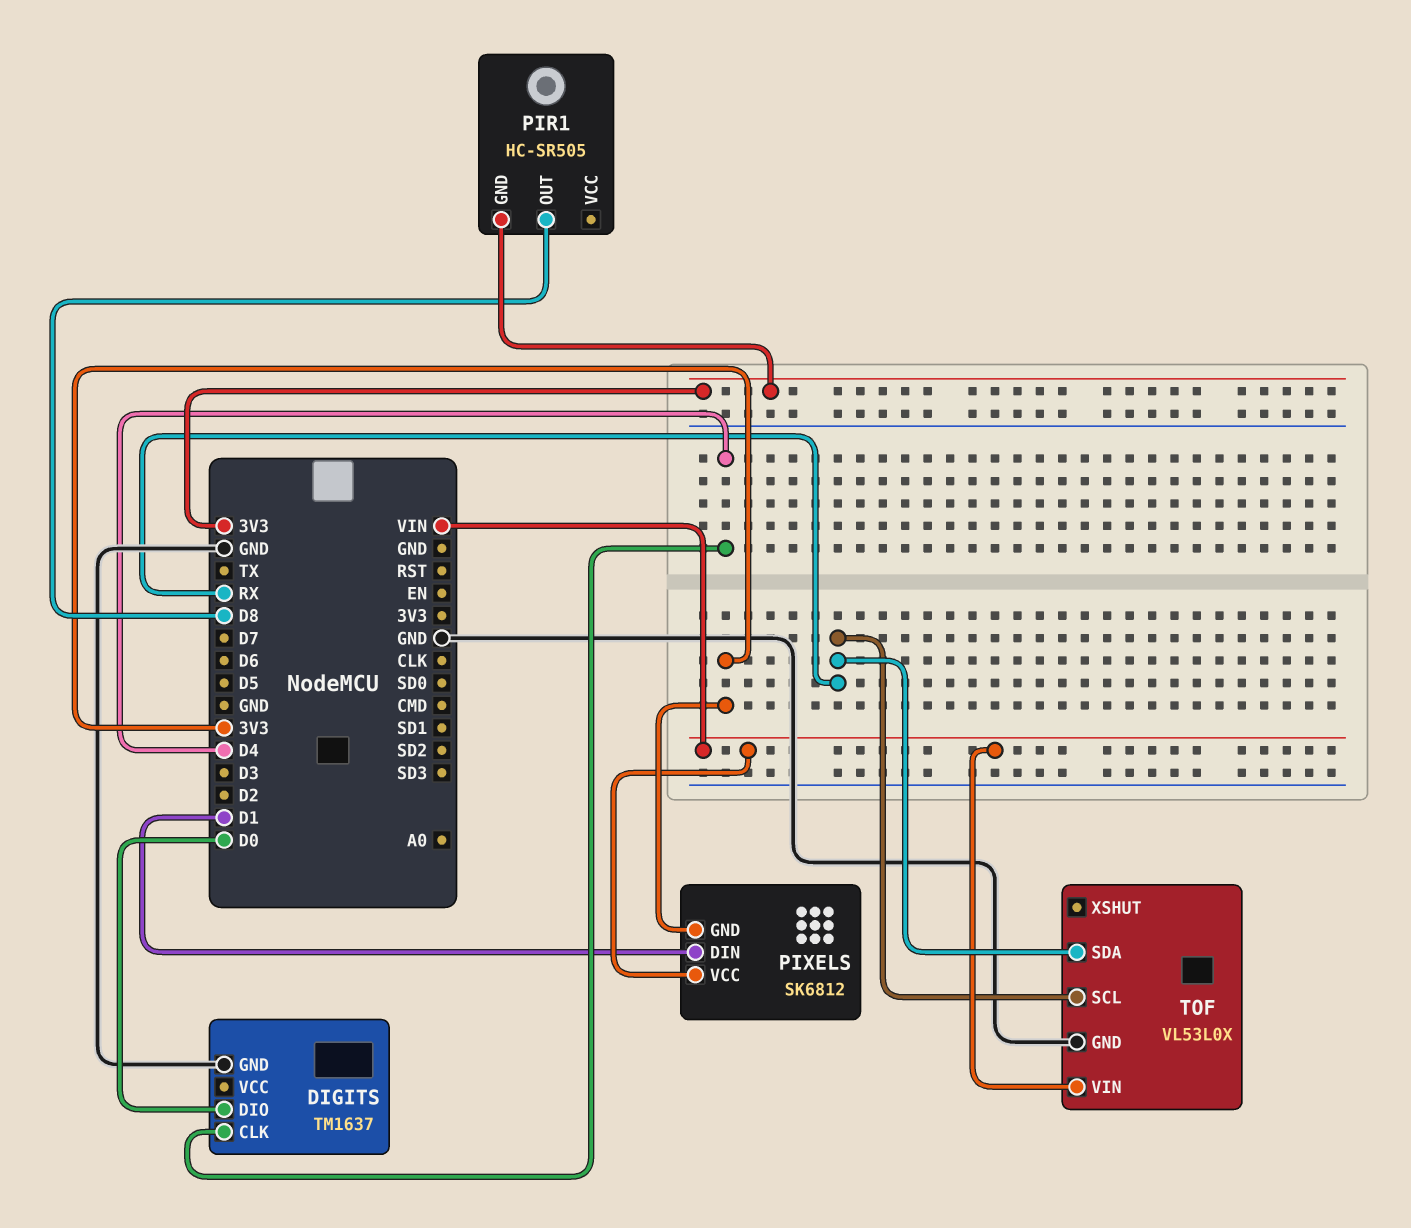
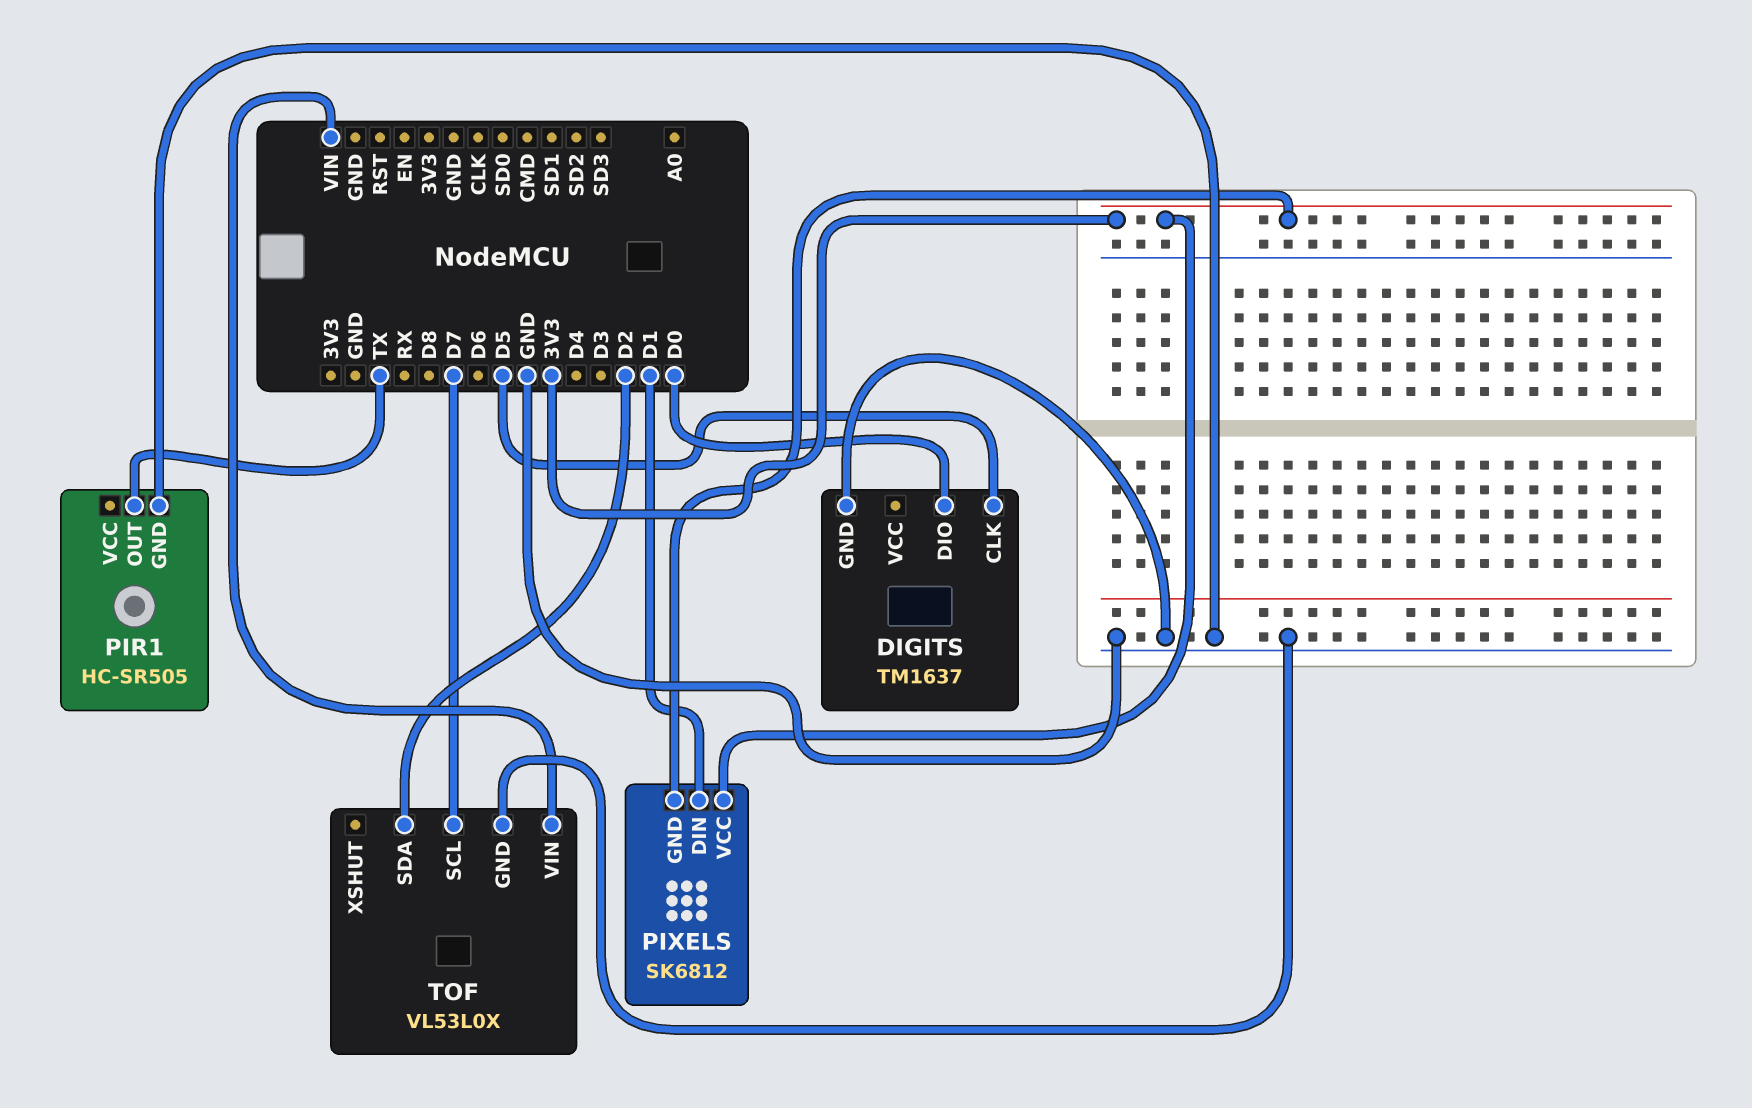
DIGITS pin CLK: D4 -> D5
PIR1 pin GND: 3V3 -> GND
PIR1 pin OUT: D8 -> TX
PIXELS pin VCC: VIN -> 3V3
TOF pin SCL: RX -> D7
TOF pin SDA: RX -> D2

